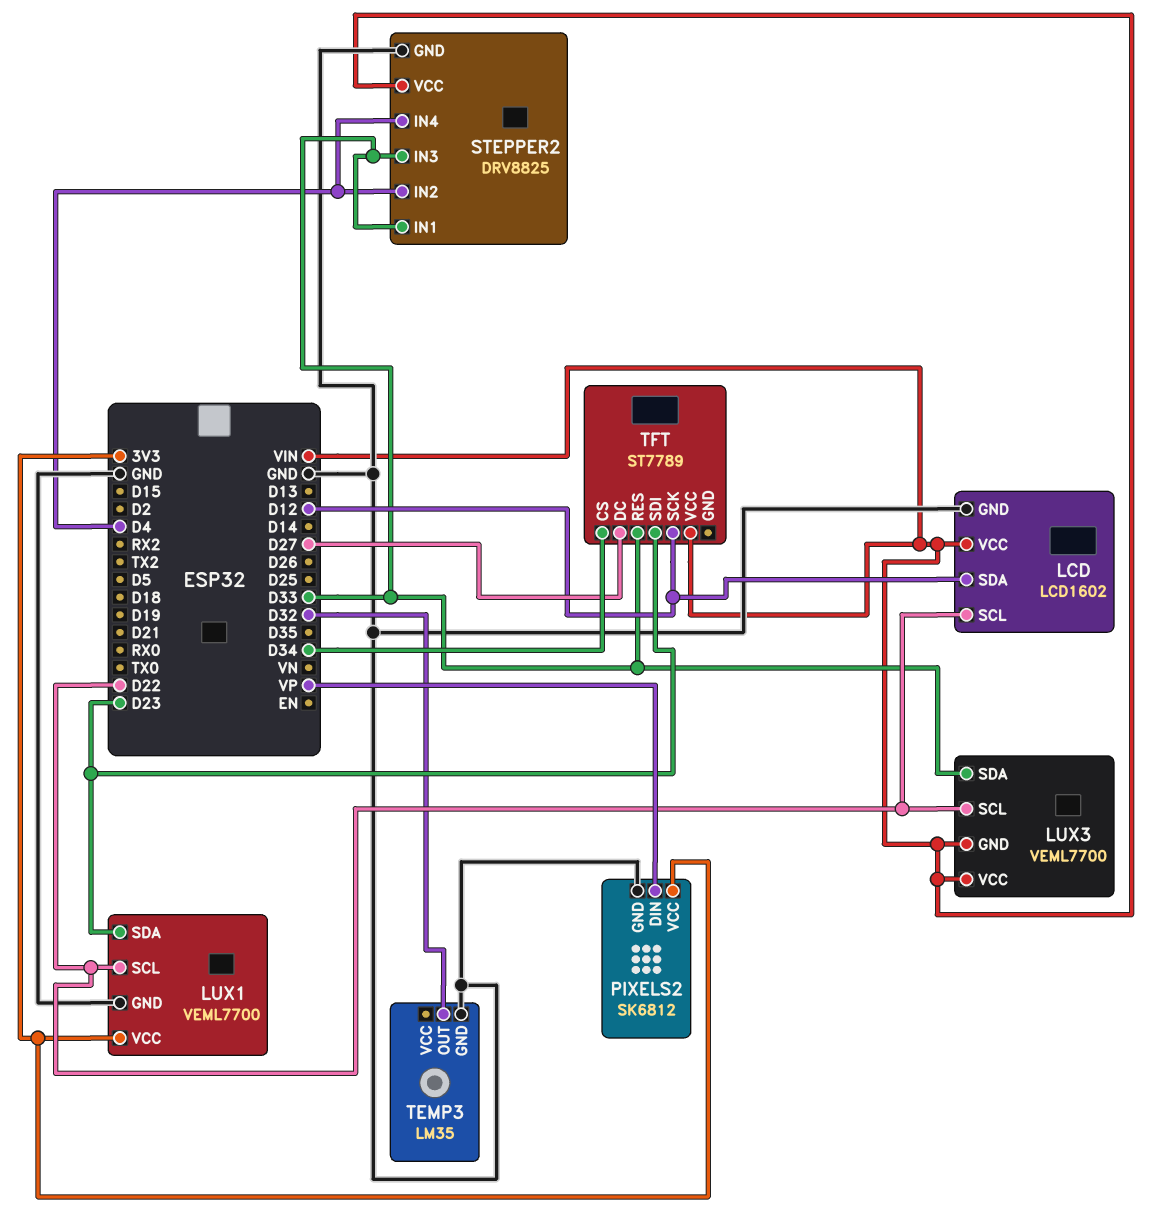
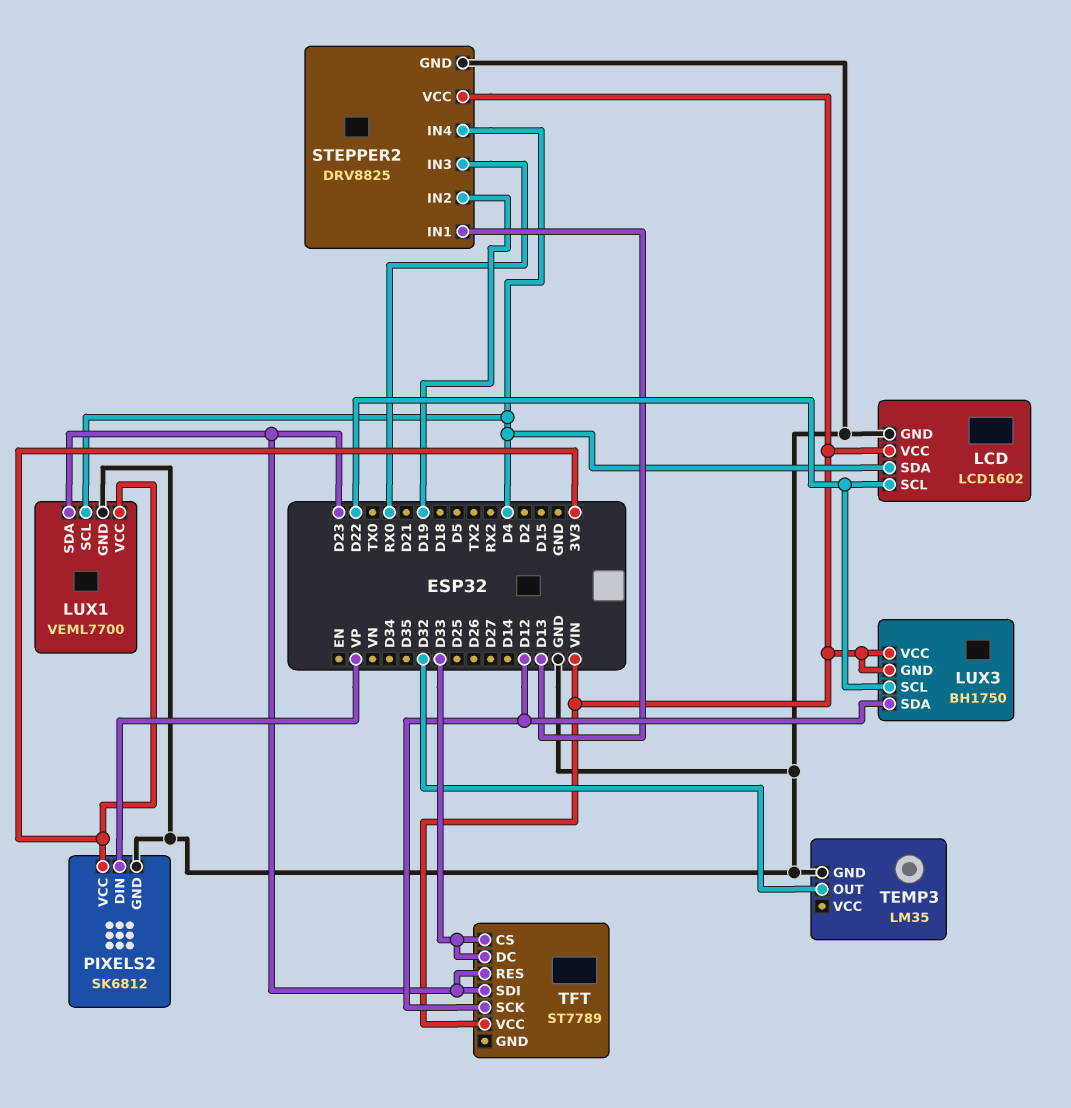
LCD pin SDA: D12 -> D4
LUX1 pin SCL: D22 -> D4
LUX3: VEML7700 -> BH1750
LUX3 pin SDA: D33 -> D12
STEPPER2 pin IN1: D33 -> D13
STEPPER2 pin IN2: D4 -> D19
STEPPER2 pin IN3: D33 -> RX0
TFT pin CS: D34 -> D33
TFT pin DC: D27 -> D33
TFT pin RES: D33 -> D23

